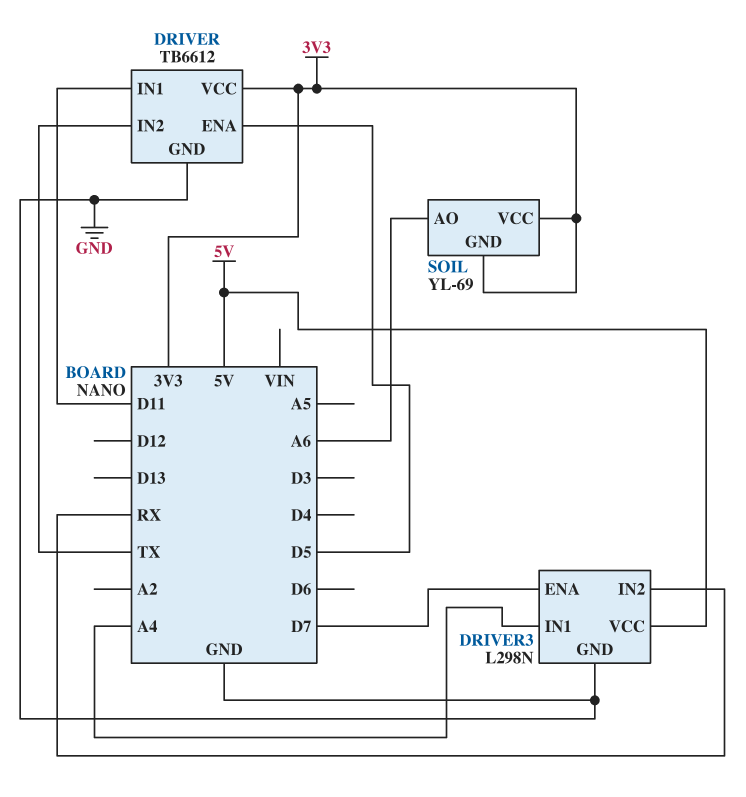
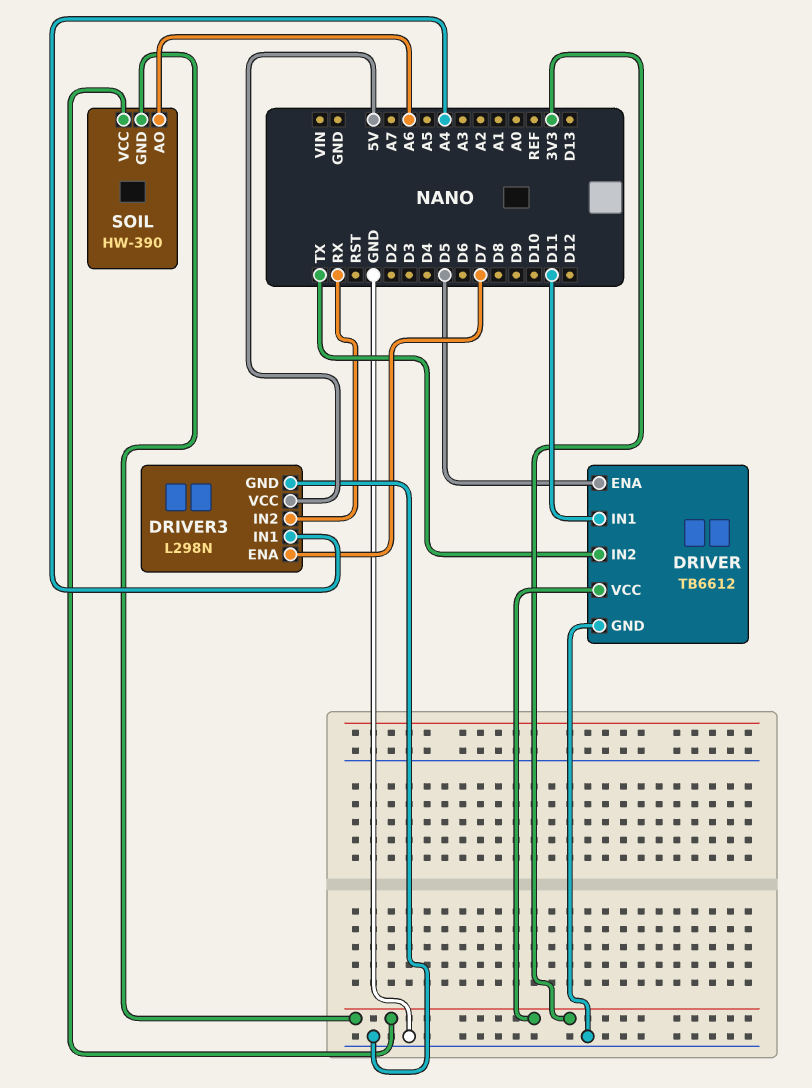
SOIL: YL-69 -> HW-390

